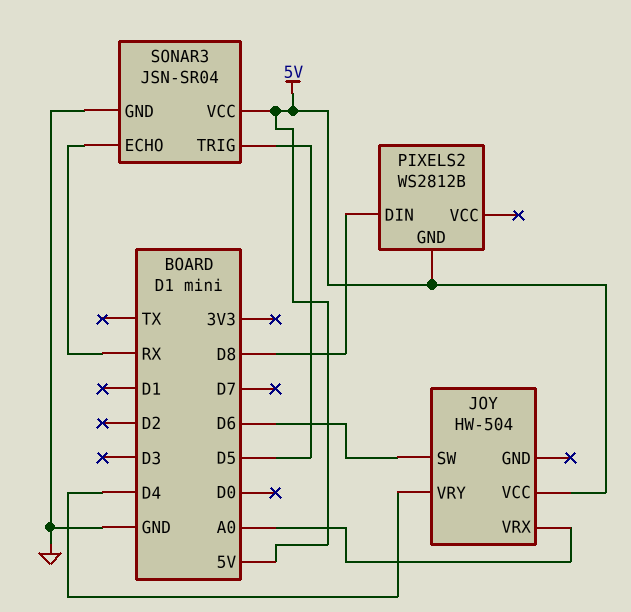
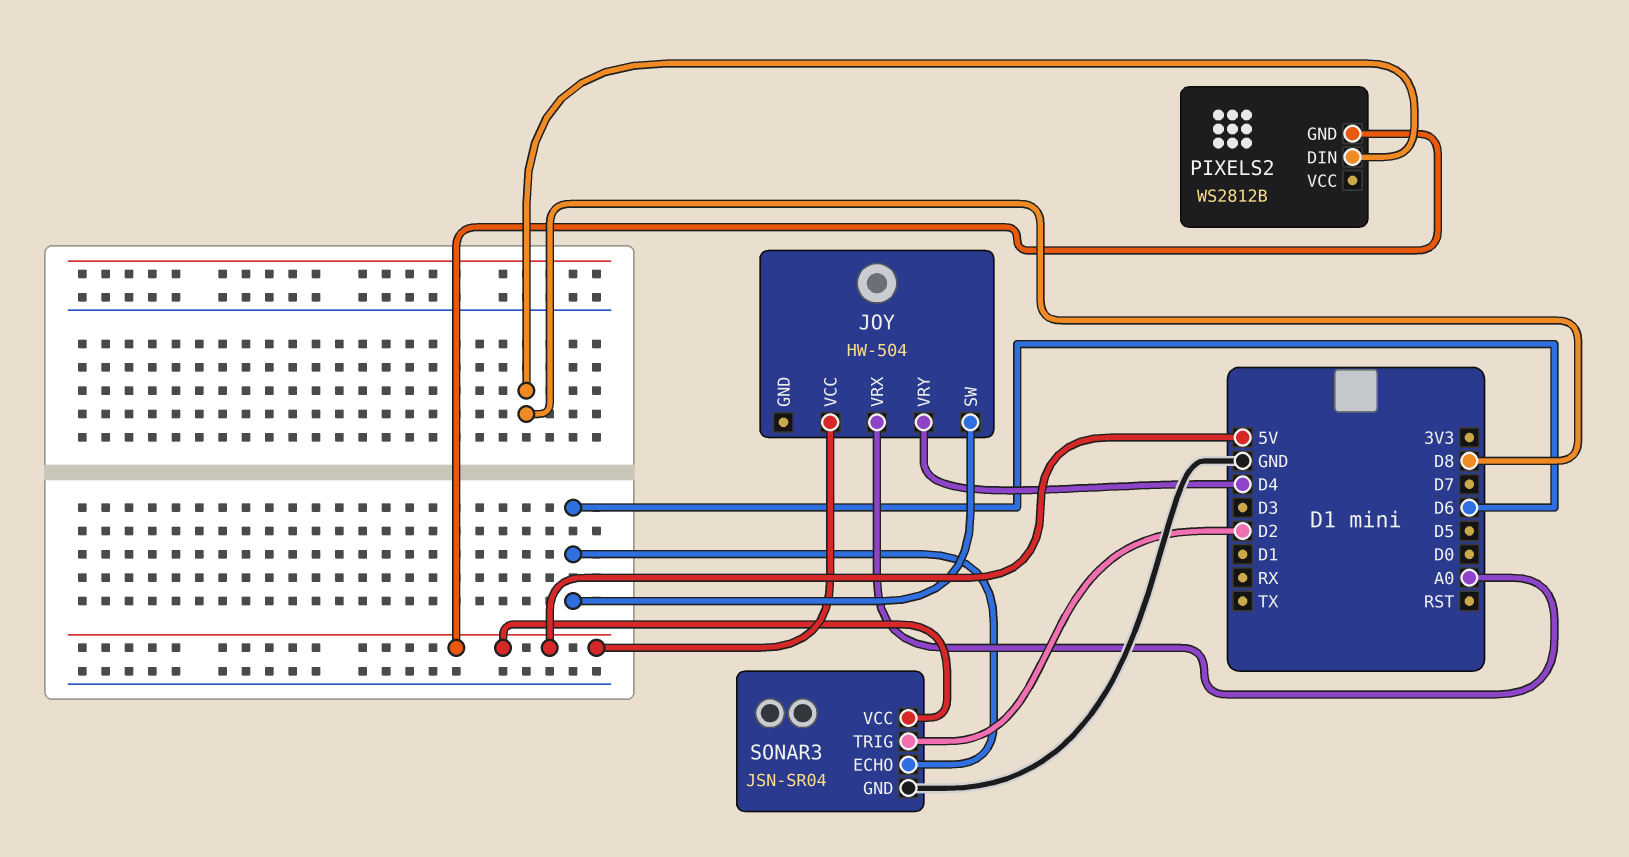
SONAR3 pin ECHO: RX -> D6
SONAR3 pin TRIG: D5 -> D2

